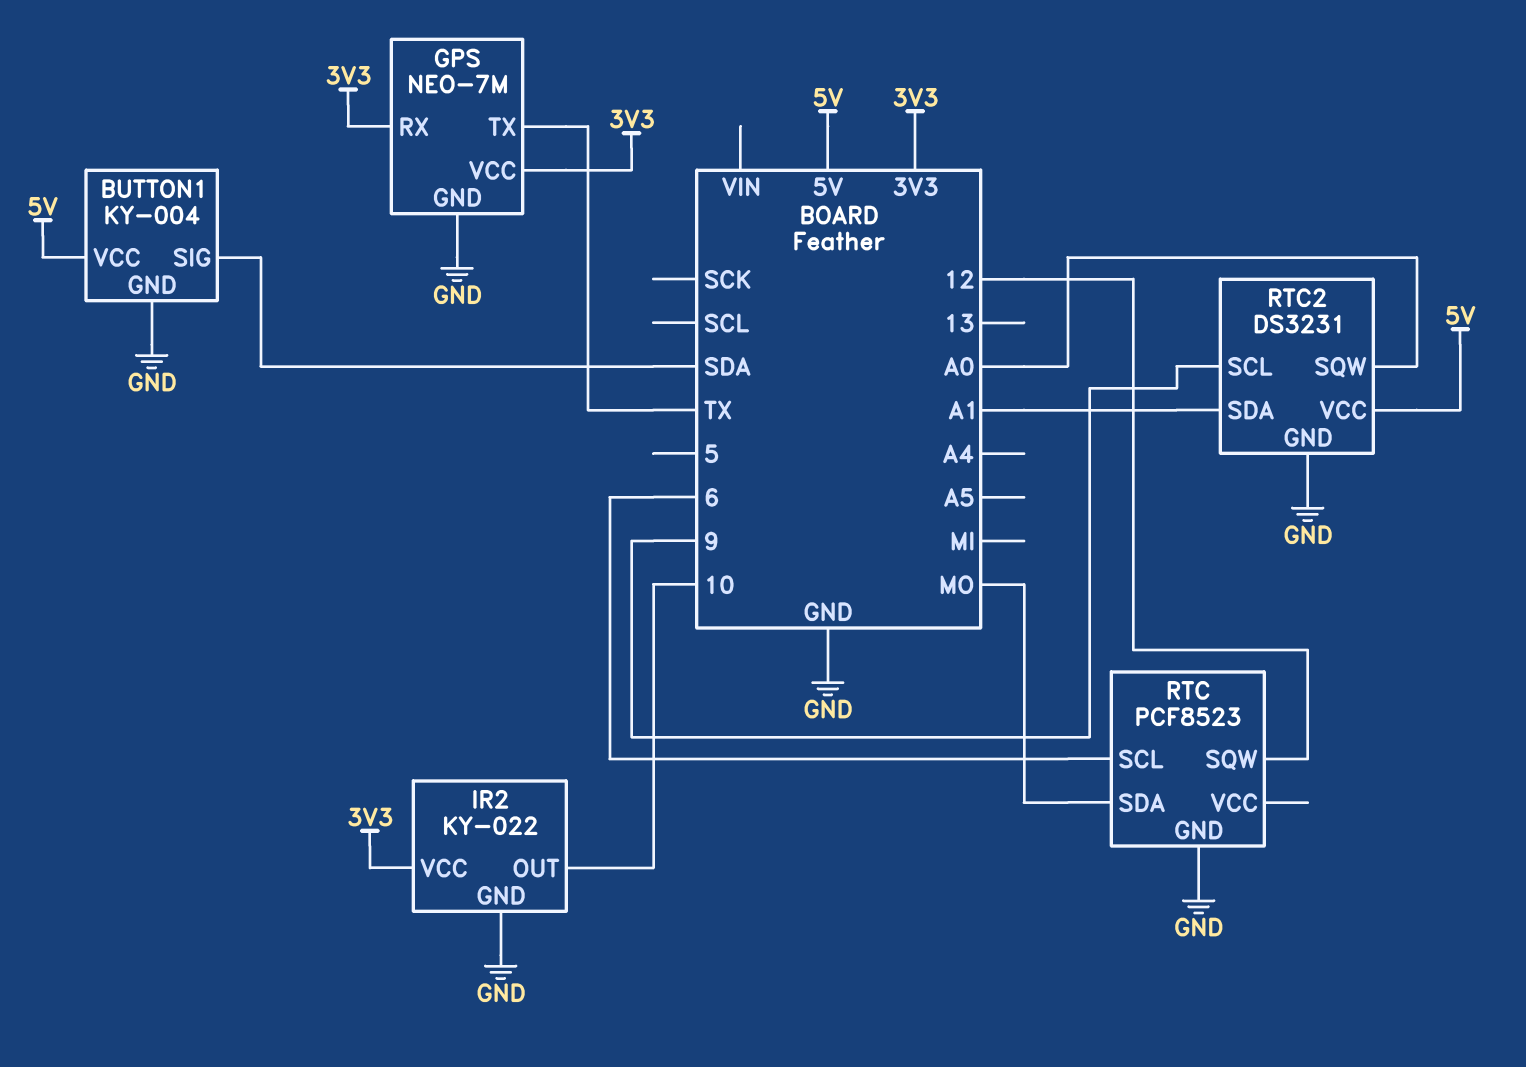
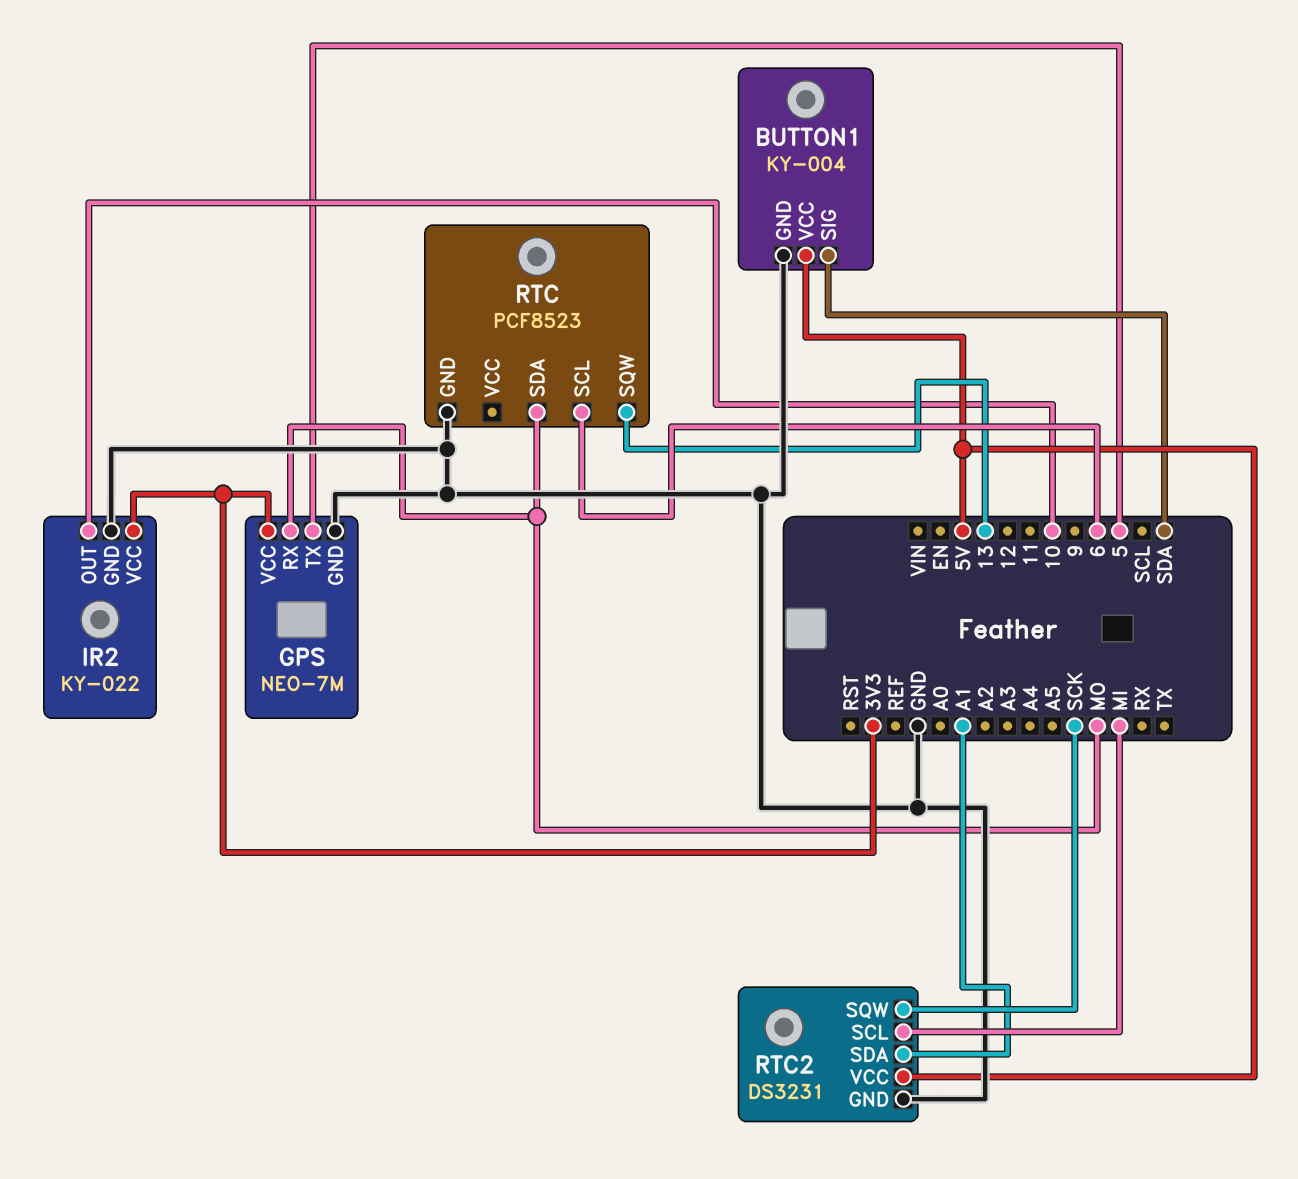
GPS pin RX: 3V3 -> MO
GPS pin TX: TX -> 5
RTC pin SQW: 12 -> 13
RTC2 pin SCL: 9 -> MI
RTC2 pin SQW: A0 -> SCK

